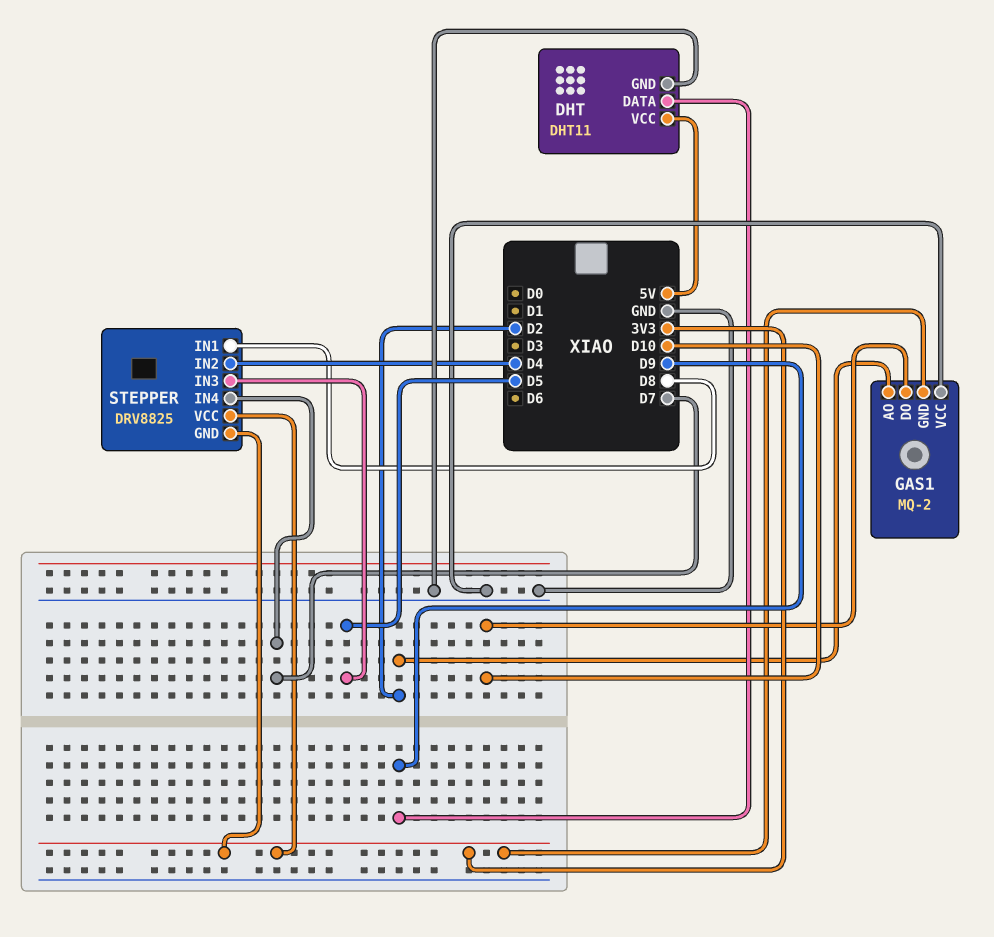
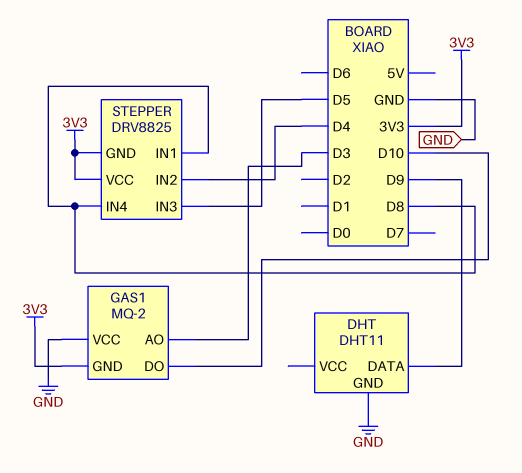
DHT pin VCC: 5V -> none
GAS1 pin AO: D2 -> D3
STEPPER pin IN4: D7 -> D8

